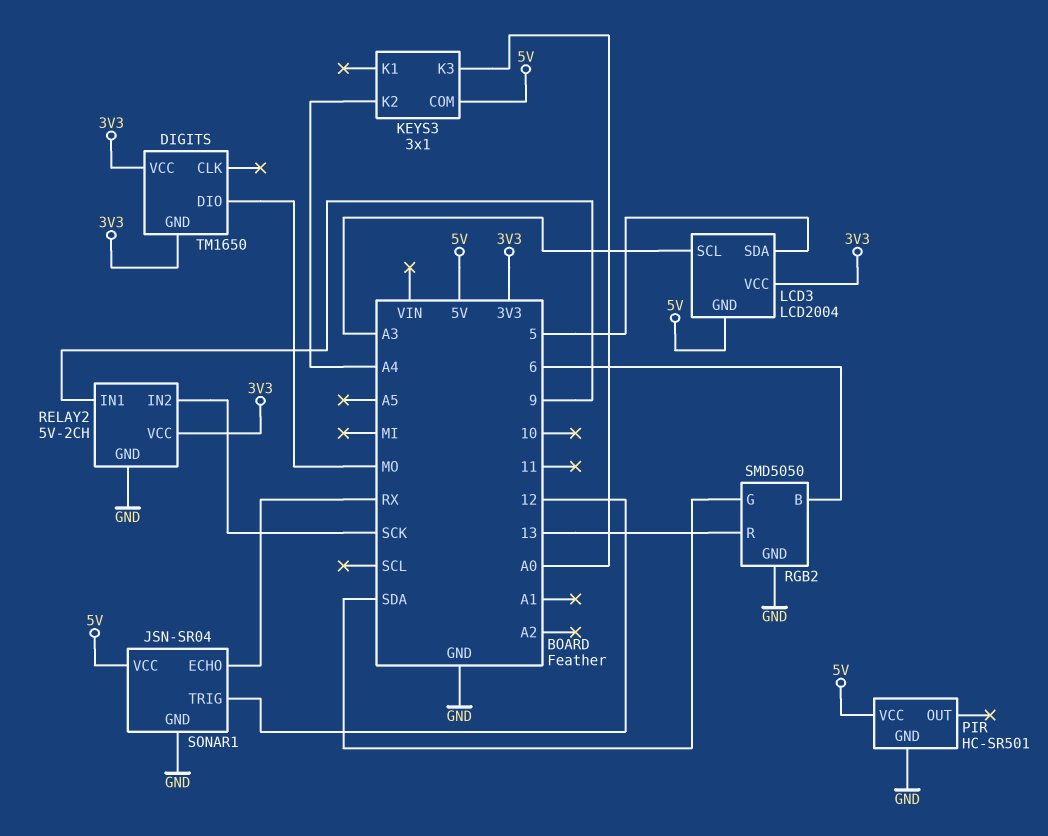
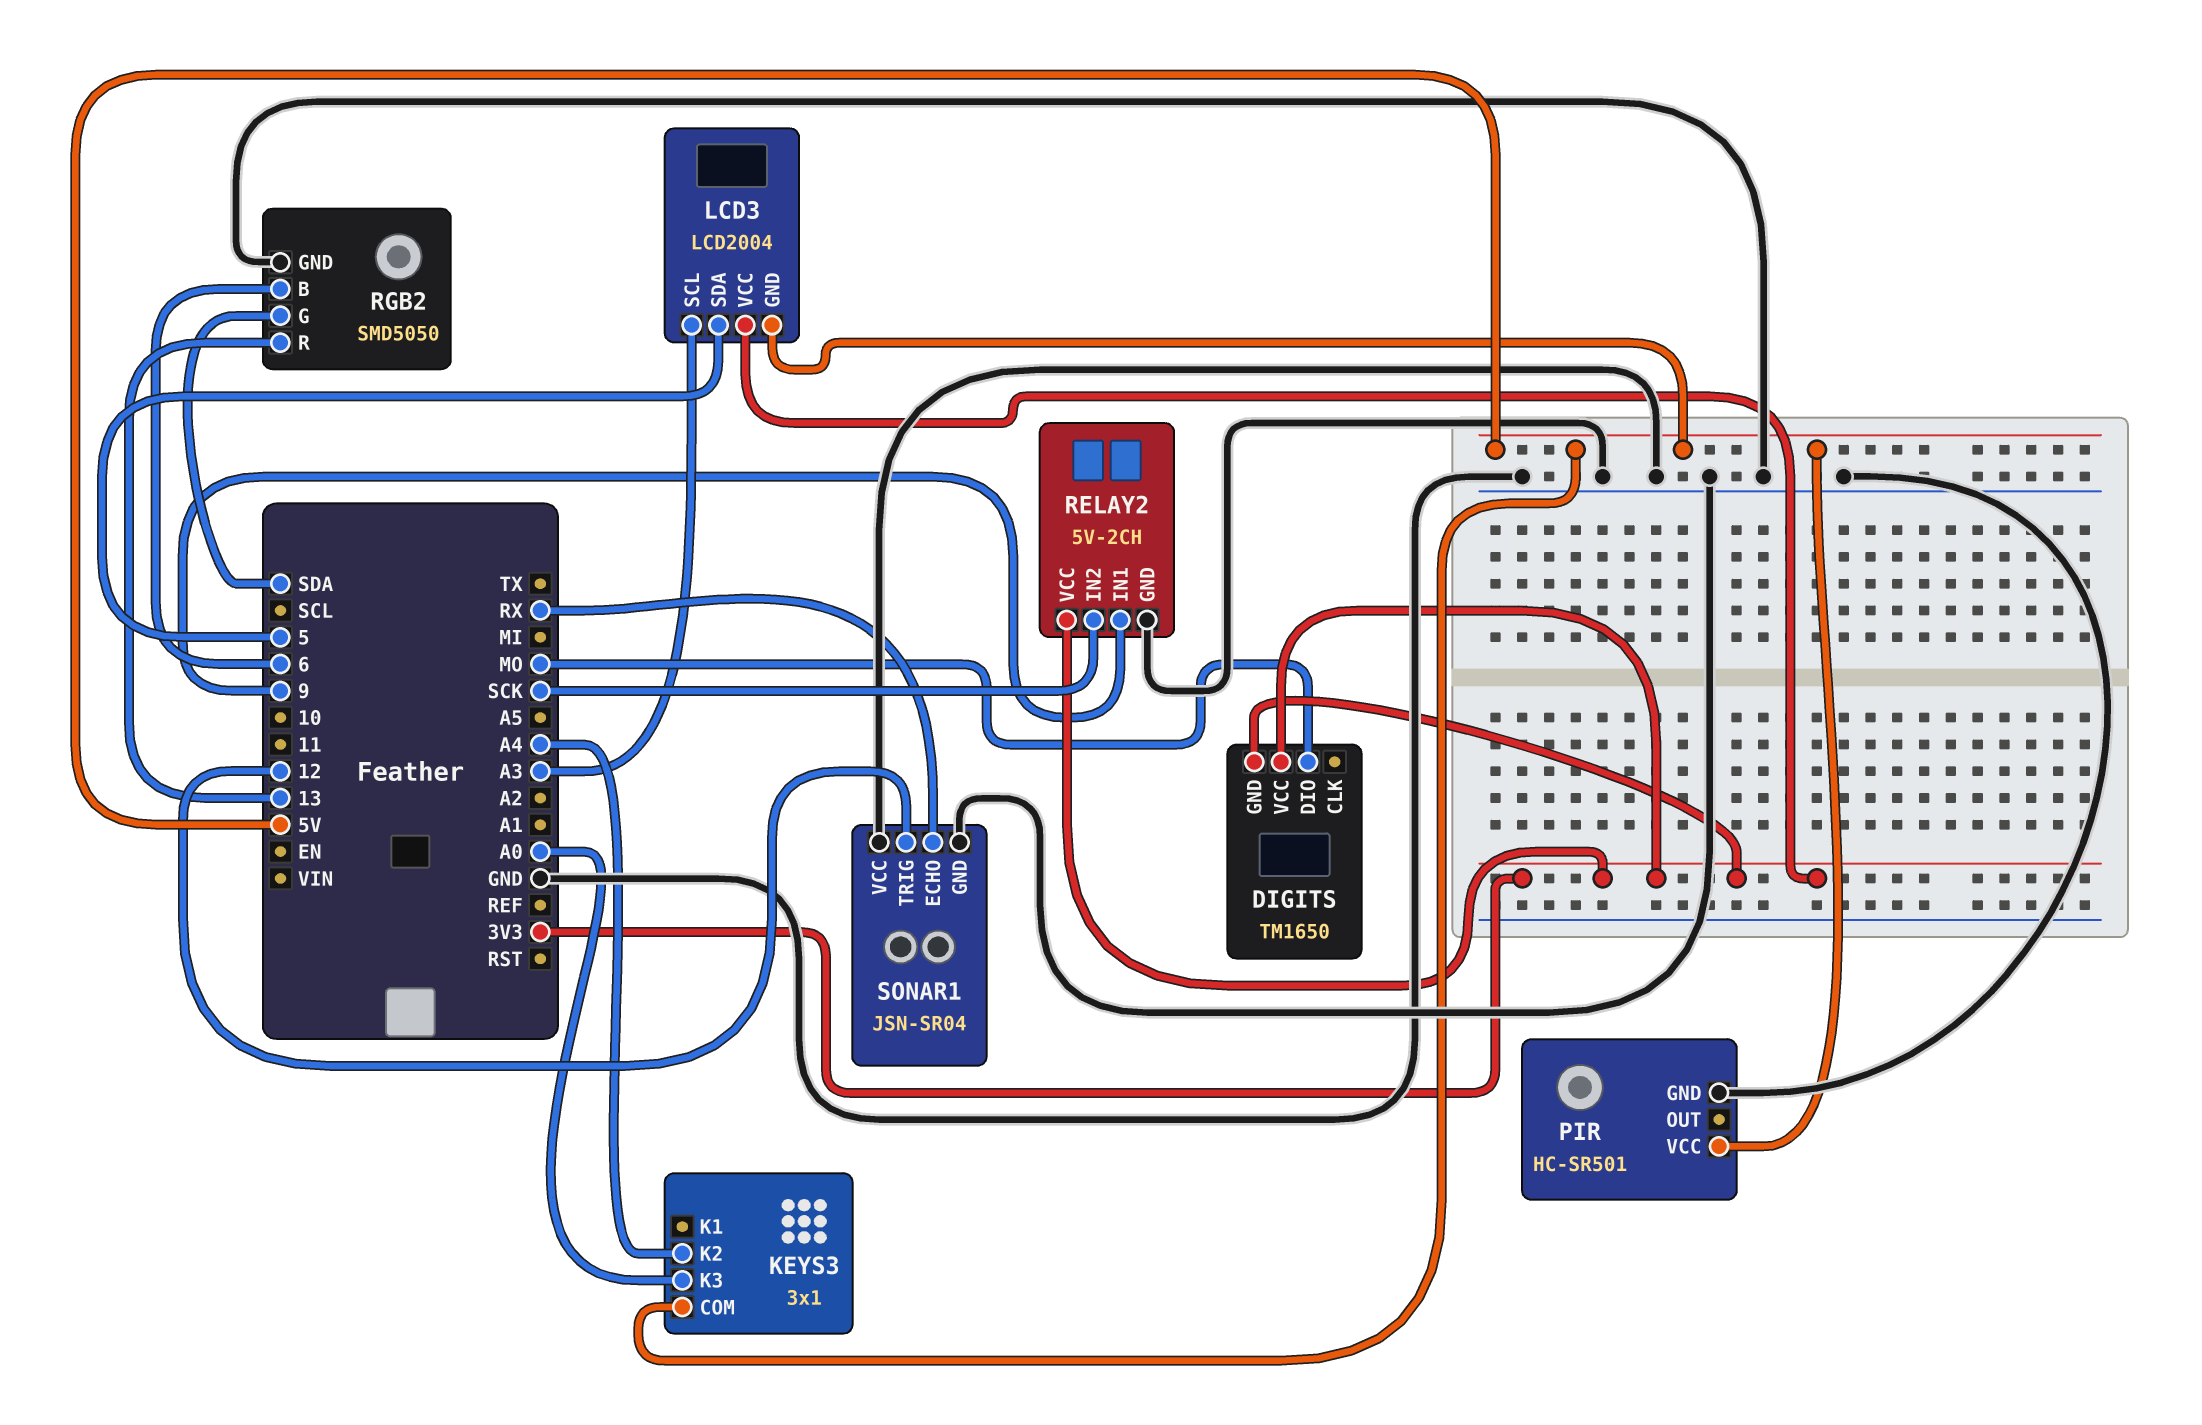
SONAR1 pin VCC: 5V -> GND

